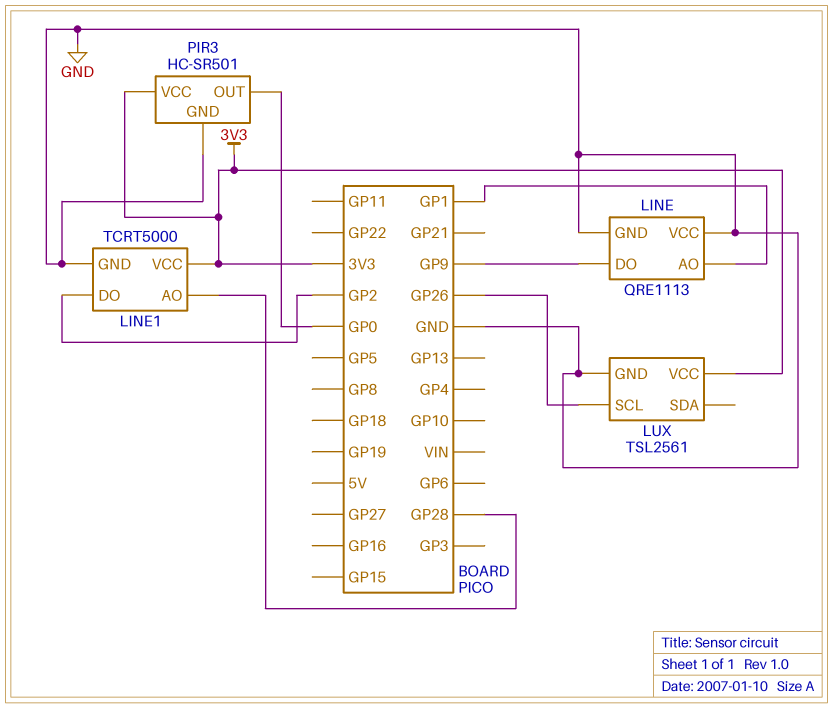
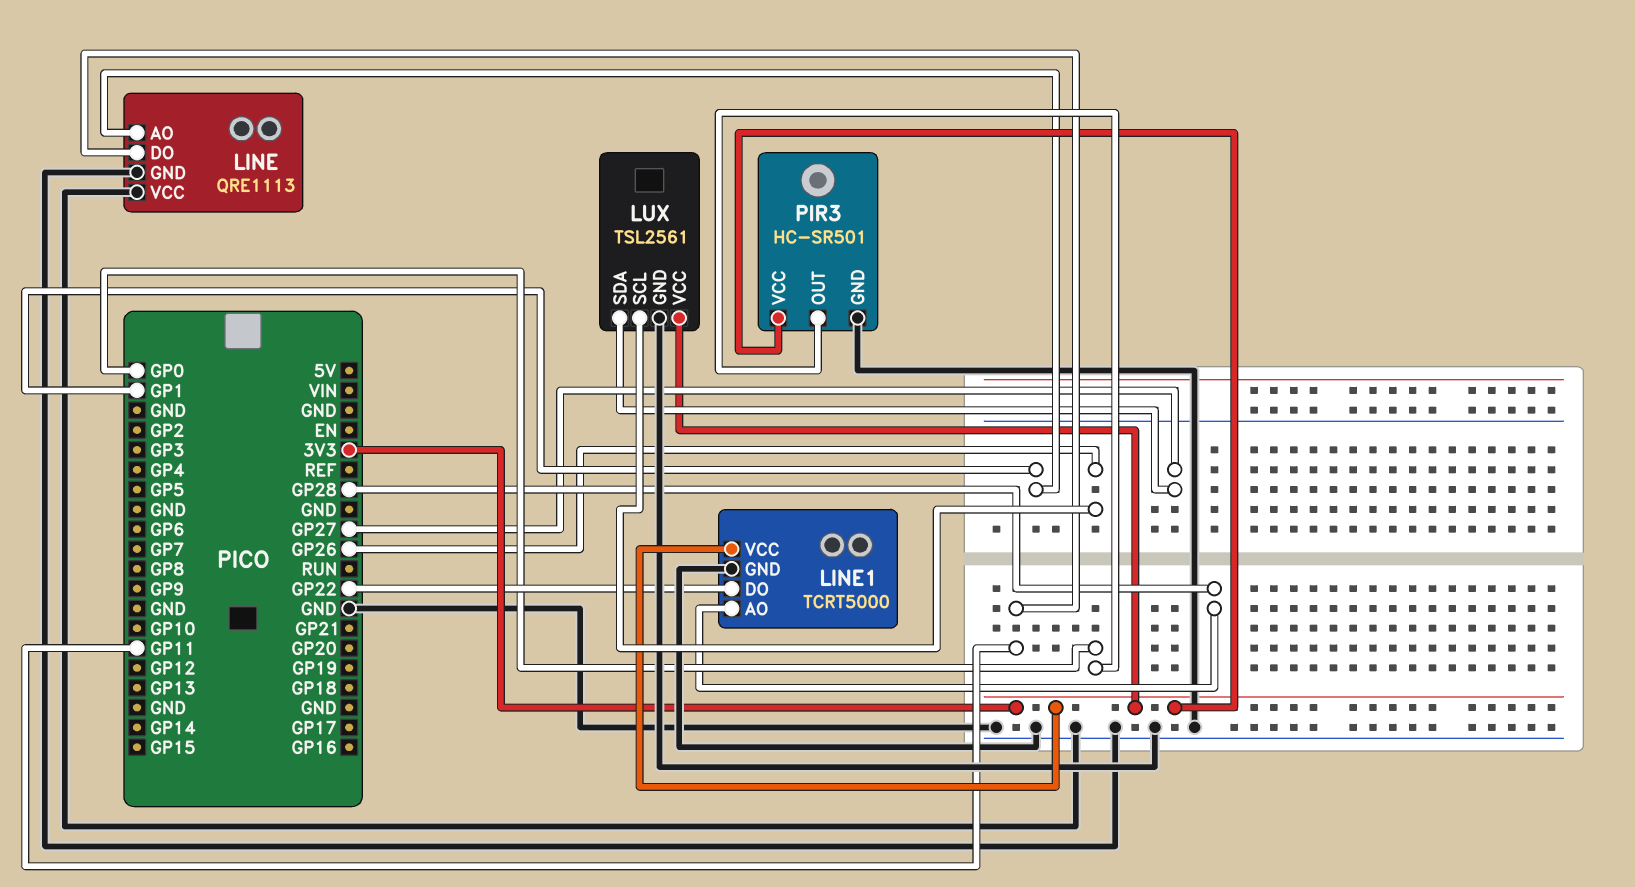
LINE pin DO: GP9 -> GP11
LINE1 pin DO: GP2 -> GP22
LUX pin SDA: none -> GP27

